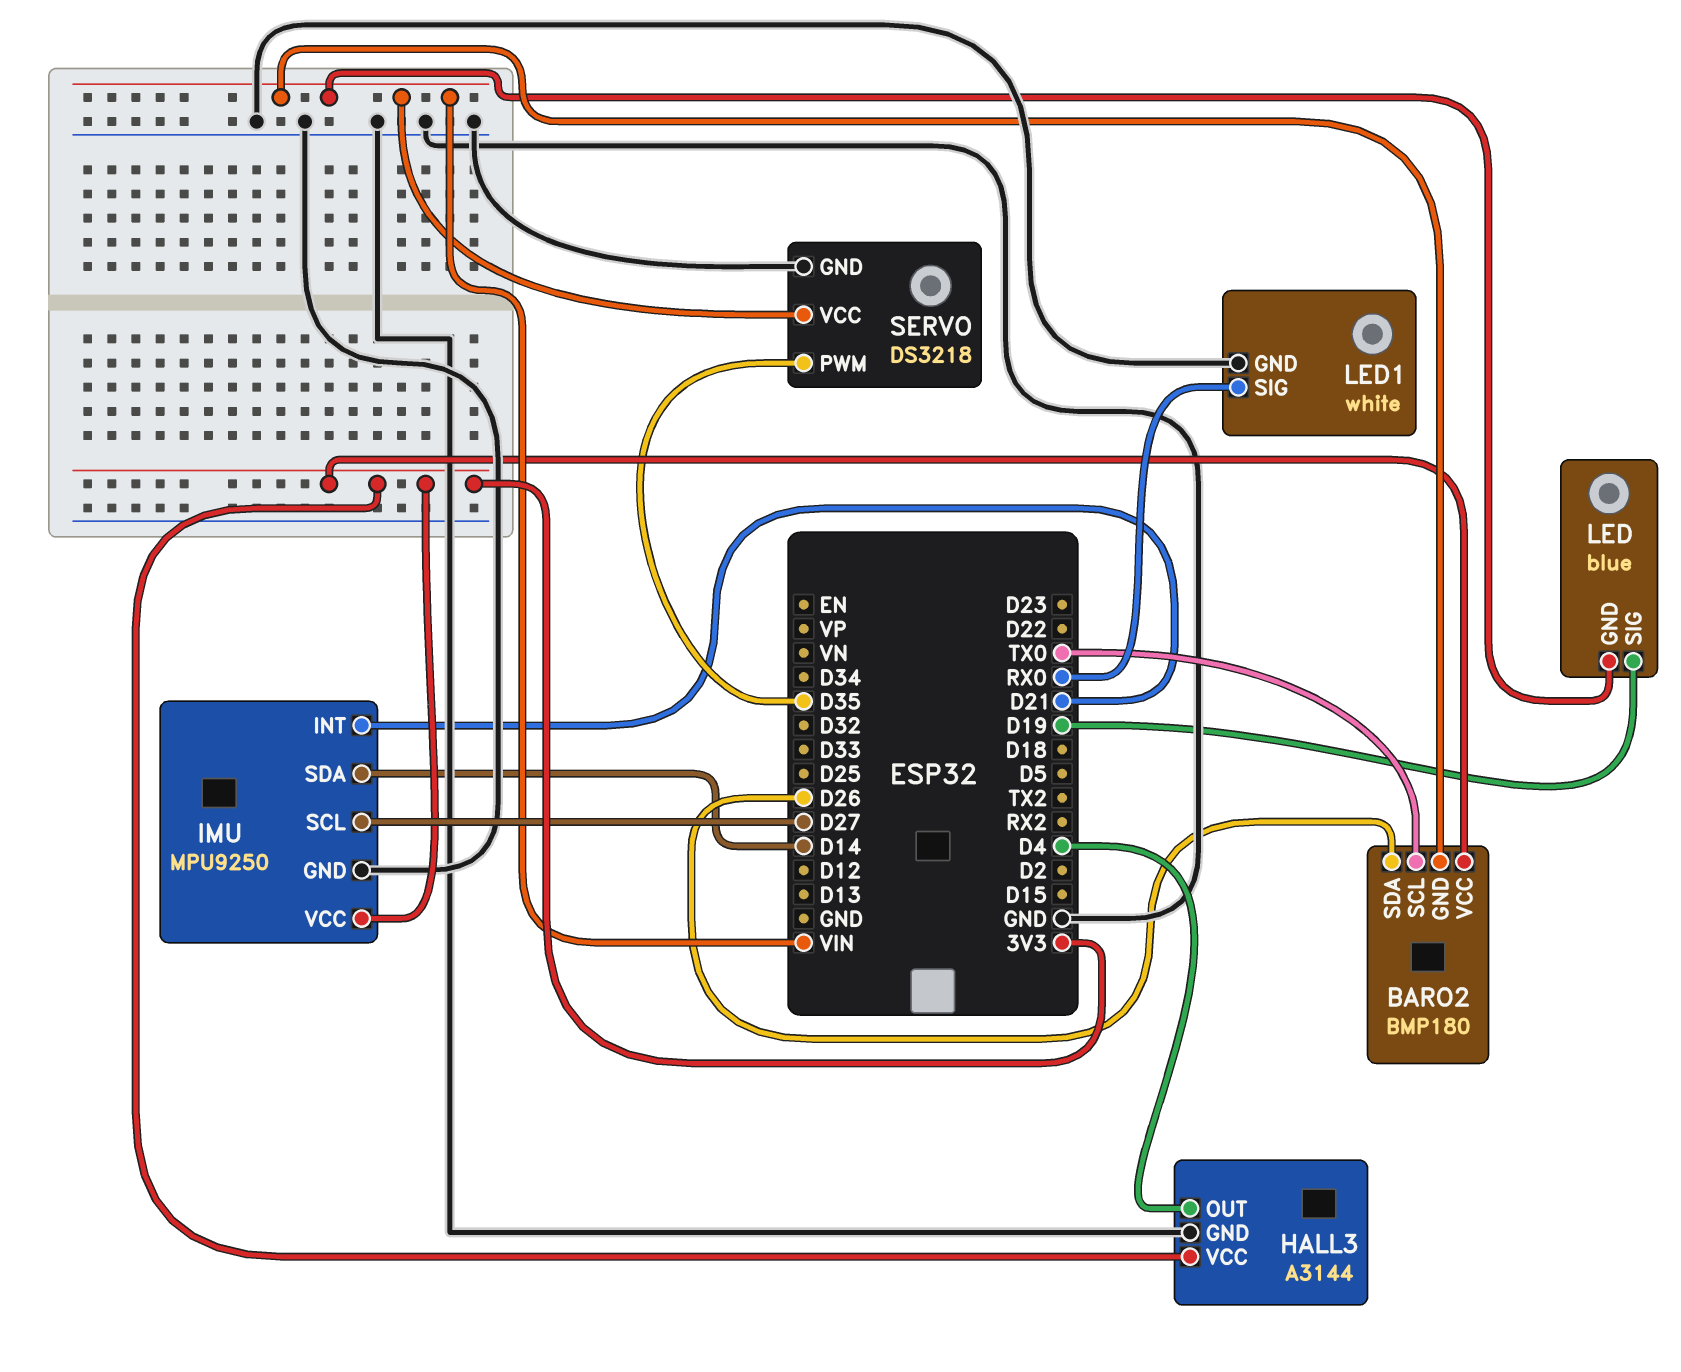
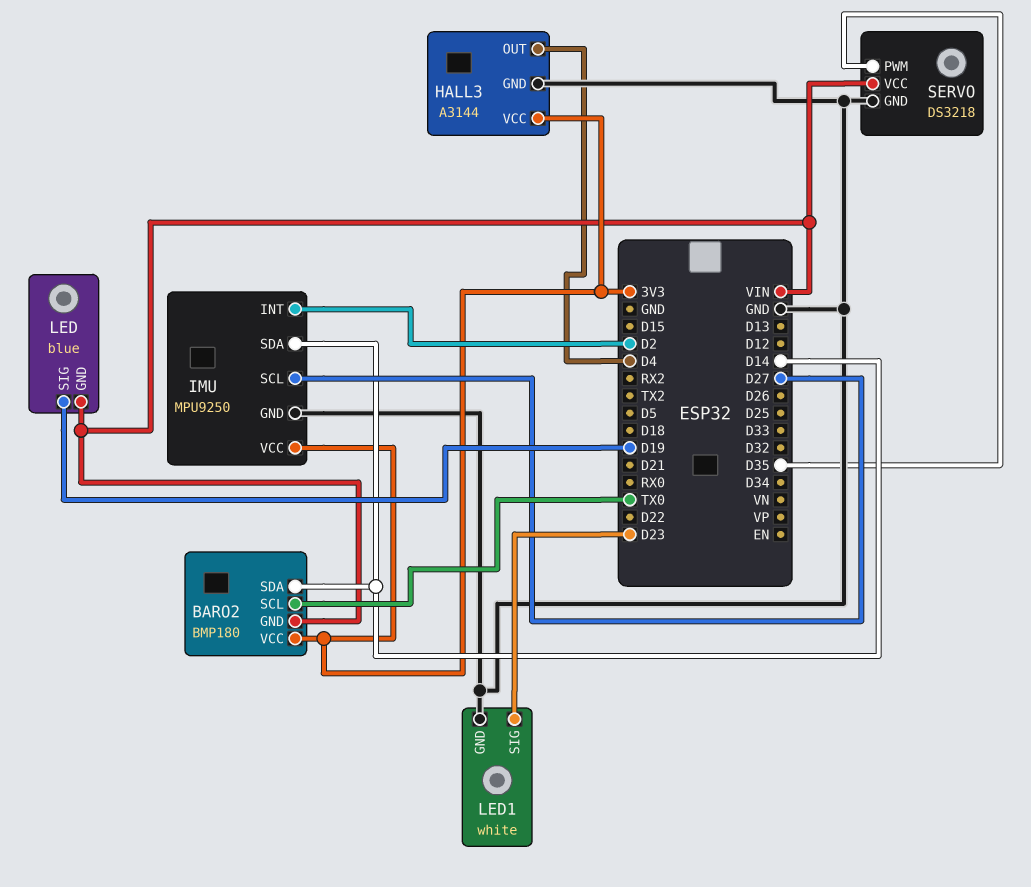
BARO2 pin SDA: D26 -> D14
IMU pin INT: D21 -> D2
LED1 pin SIG: RX0 -> D23

